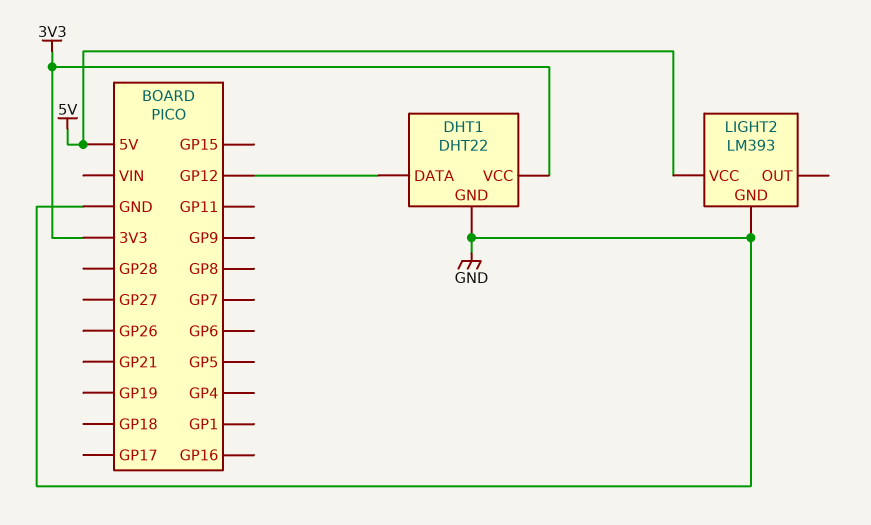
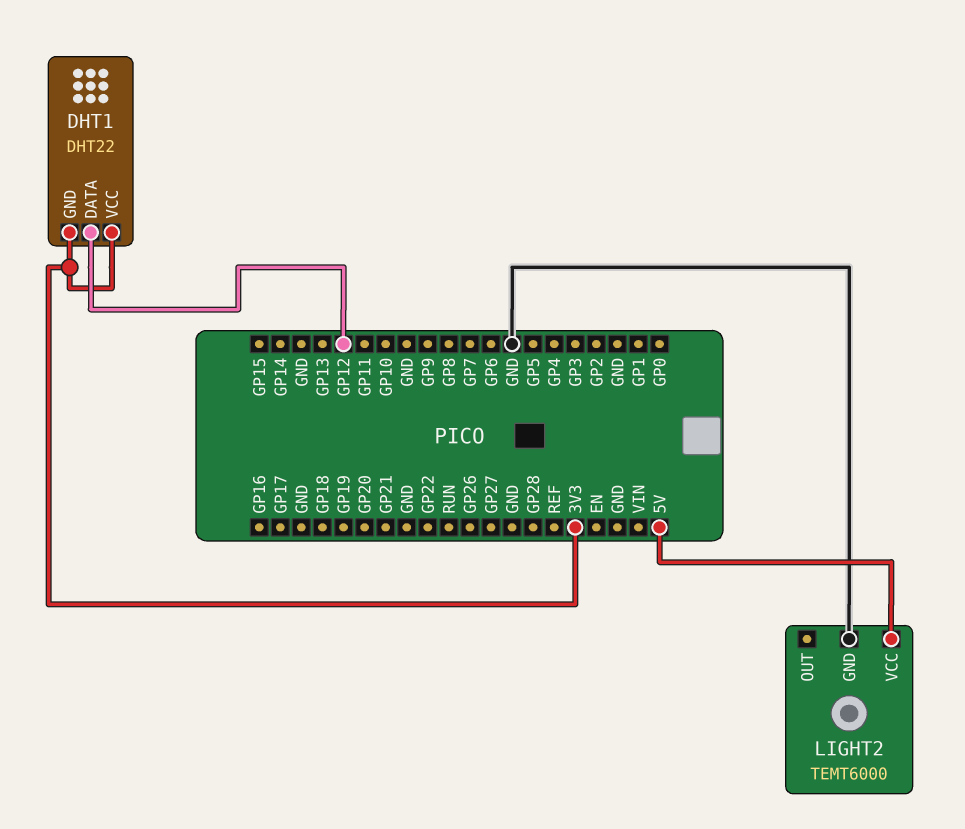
DHT1 pin GND: GND -> 3V3
LIGHT2: LM393 -> TEMT6000

